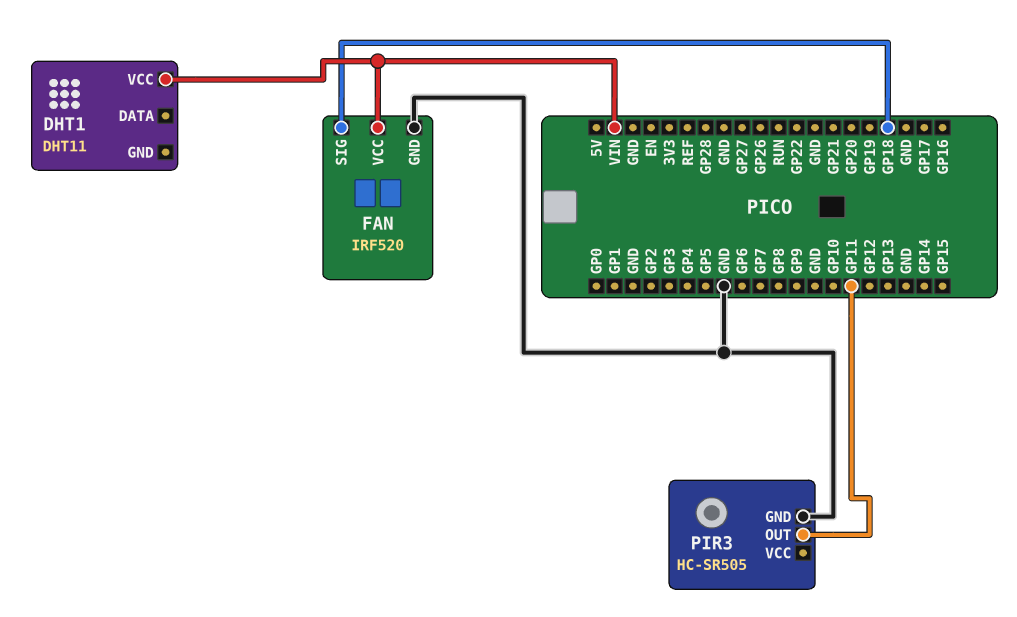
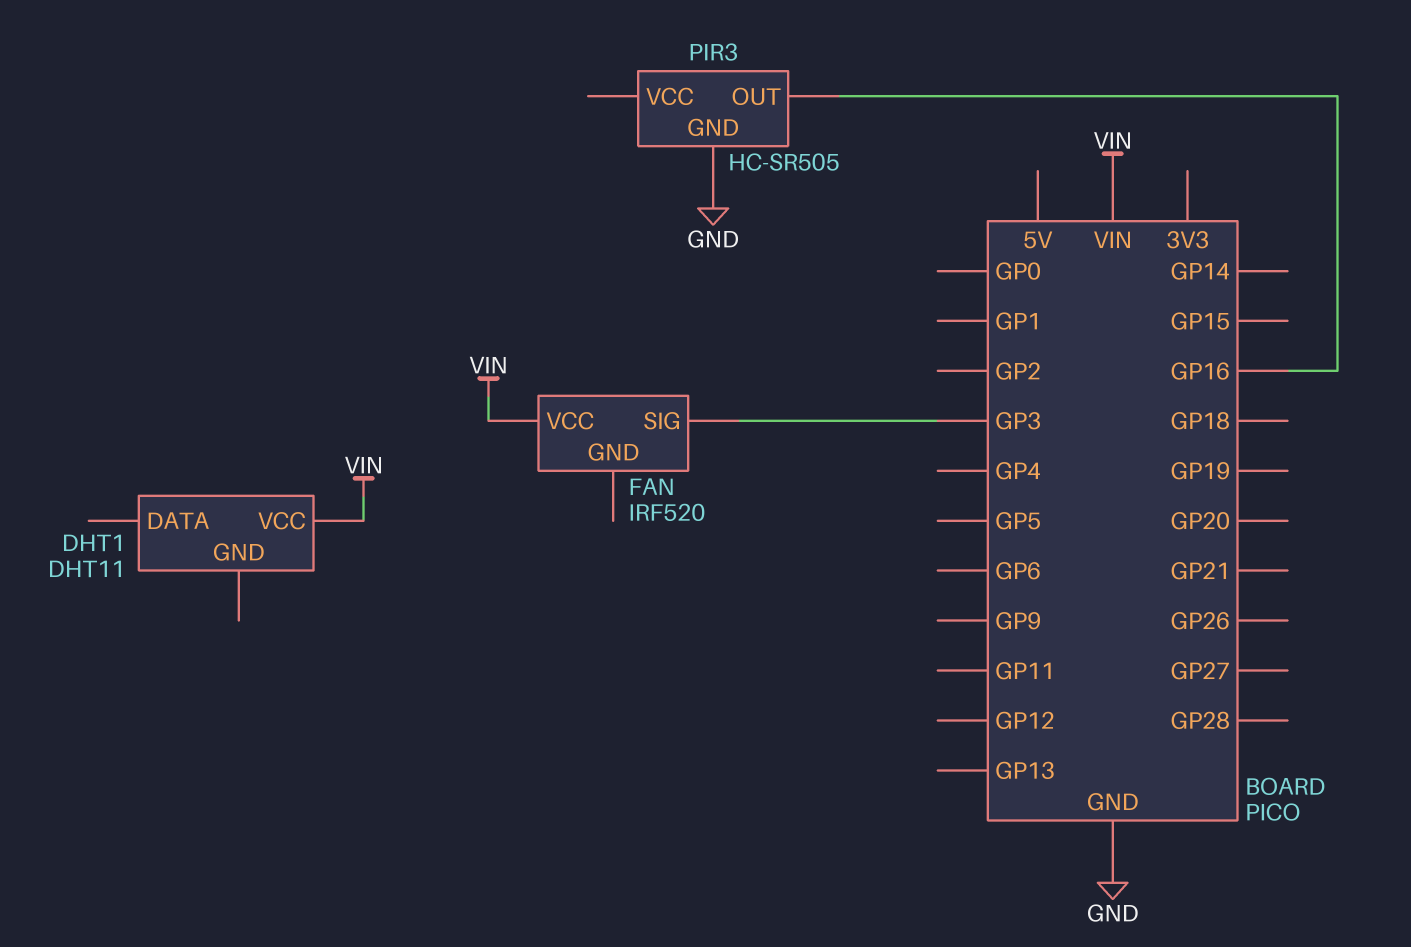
FAN pin GND: GND -> none
FAN pin SIG: GP18 -> GP3
PIR3 pin OUT: GP11 -> GP16

